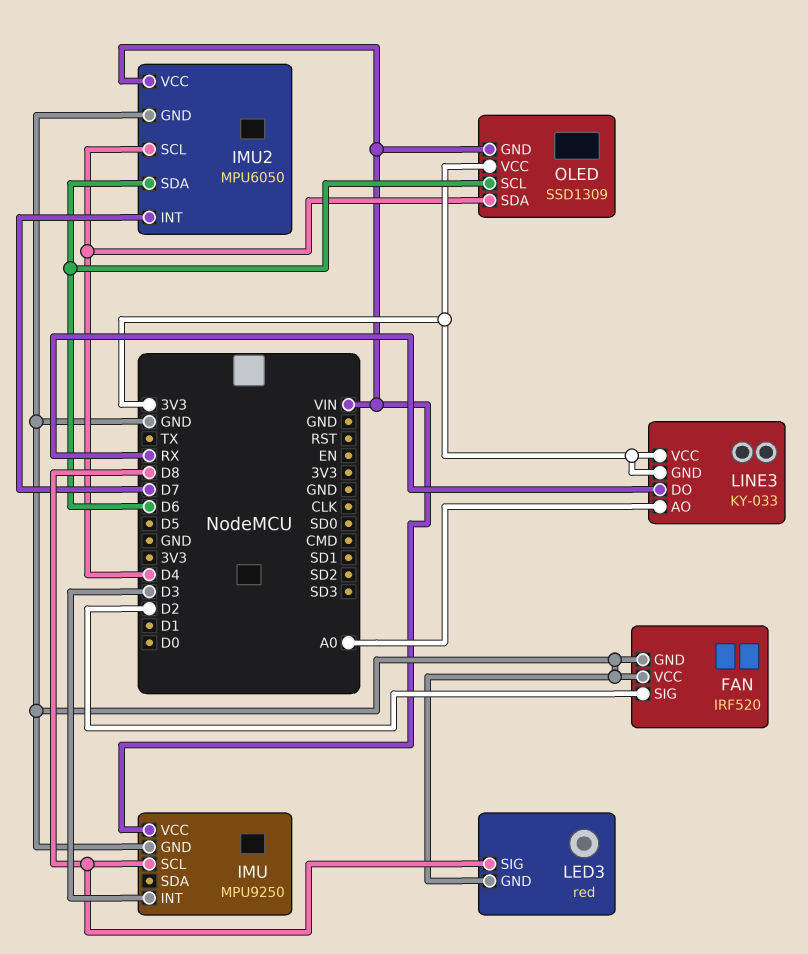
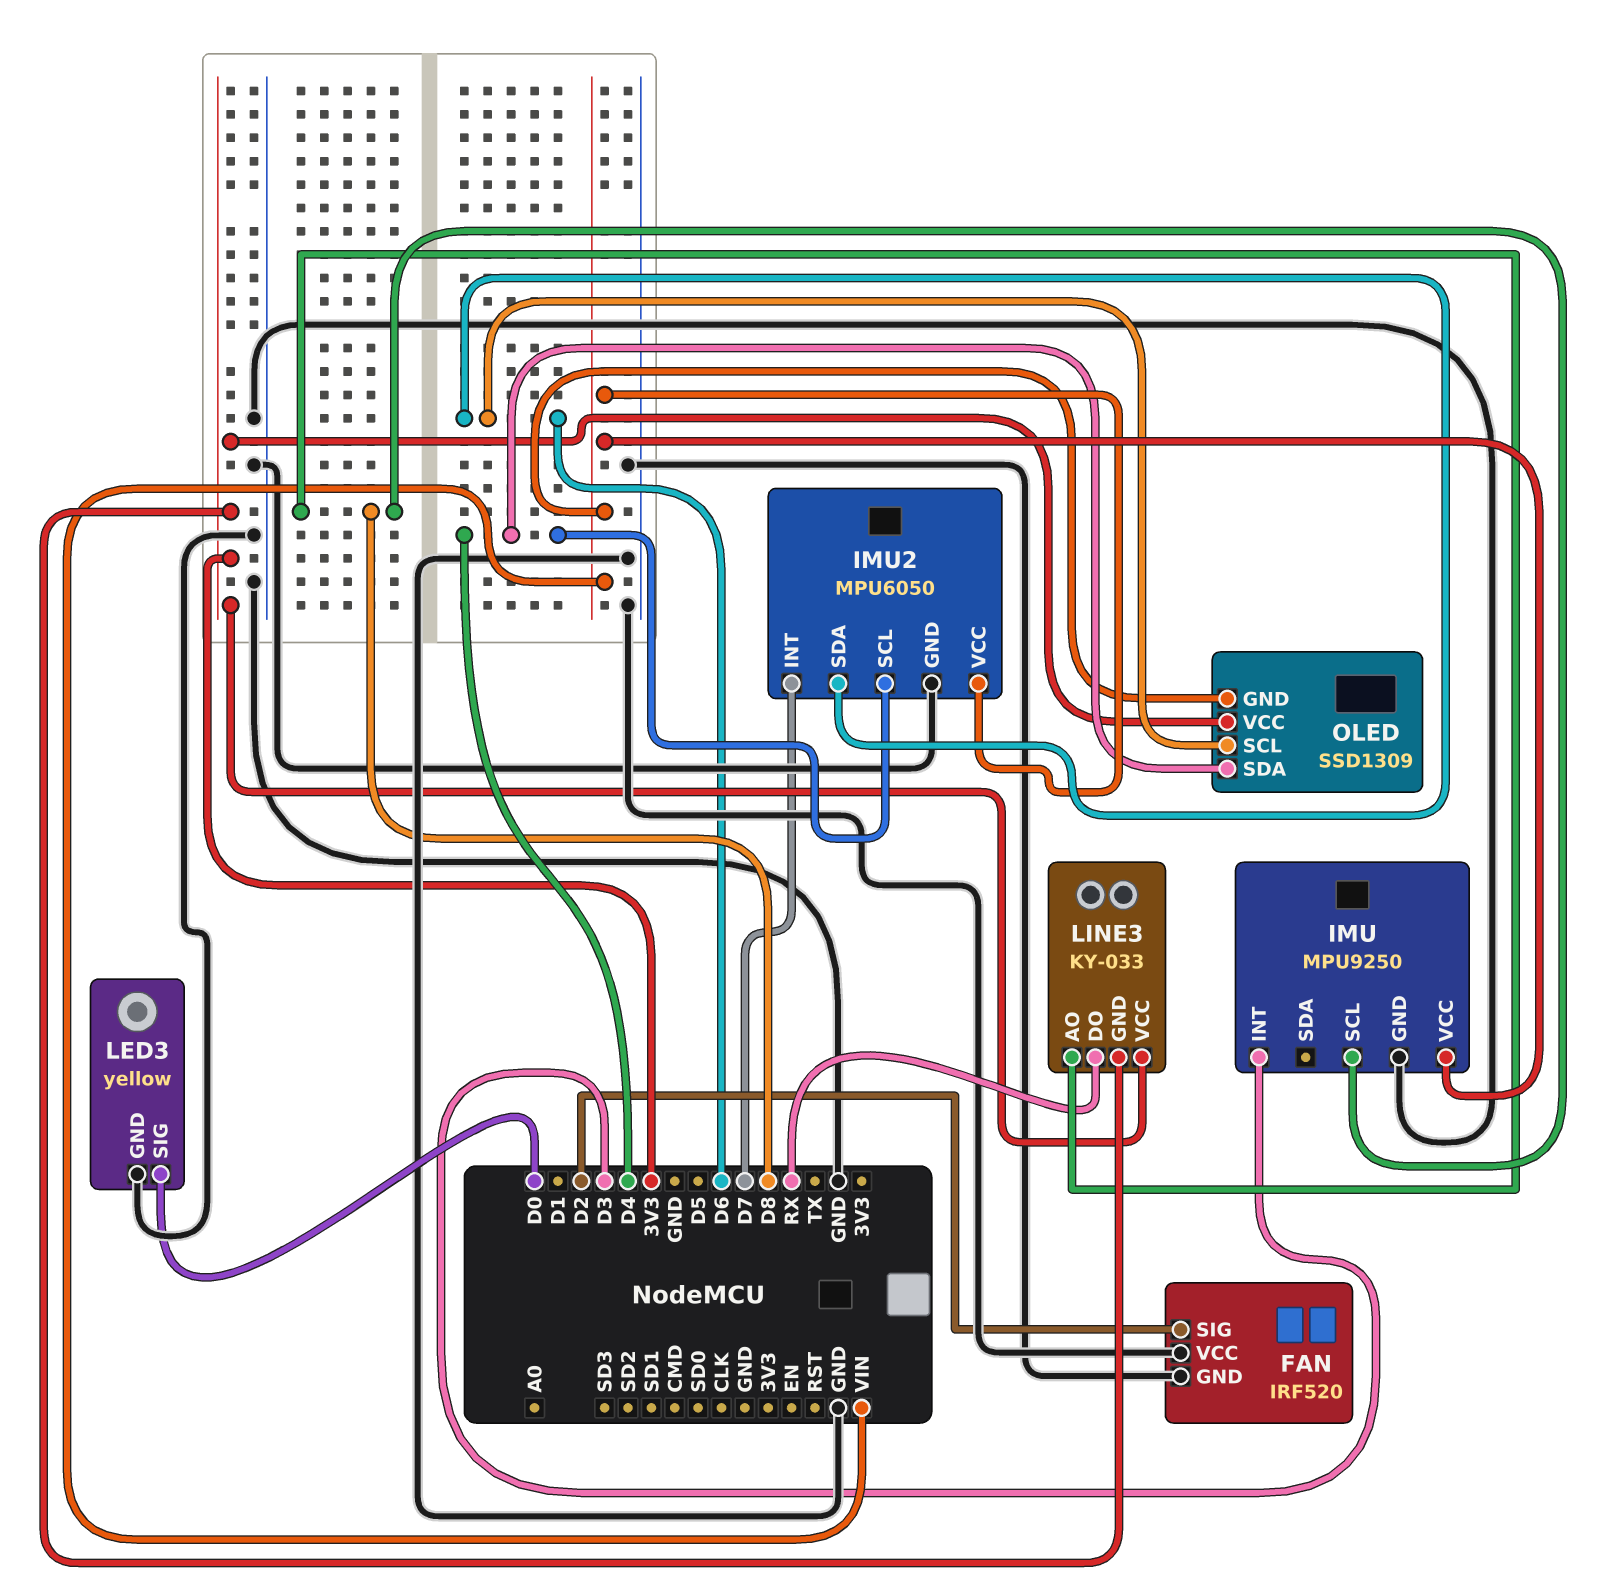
LED3: red -> yellow
LED3 pin SIG: D8 -> D0
LINE3 pin AO: A0 -> D8

